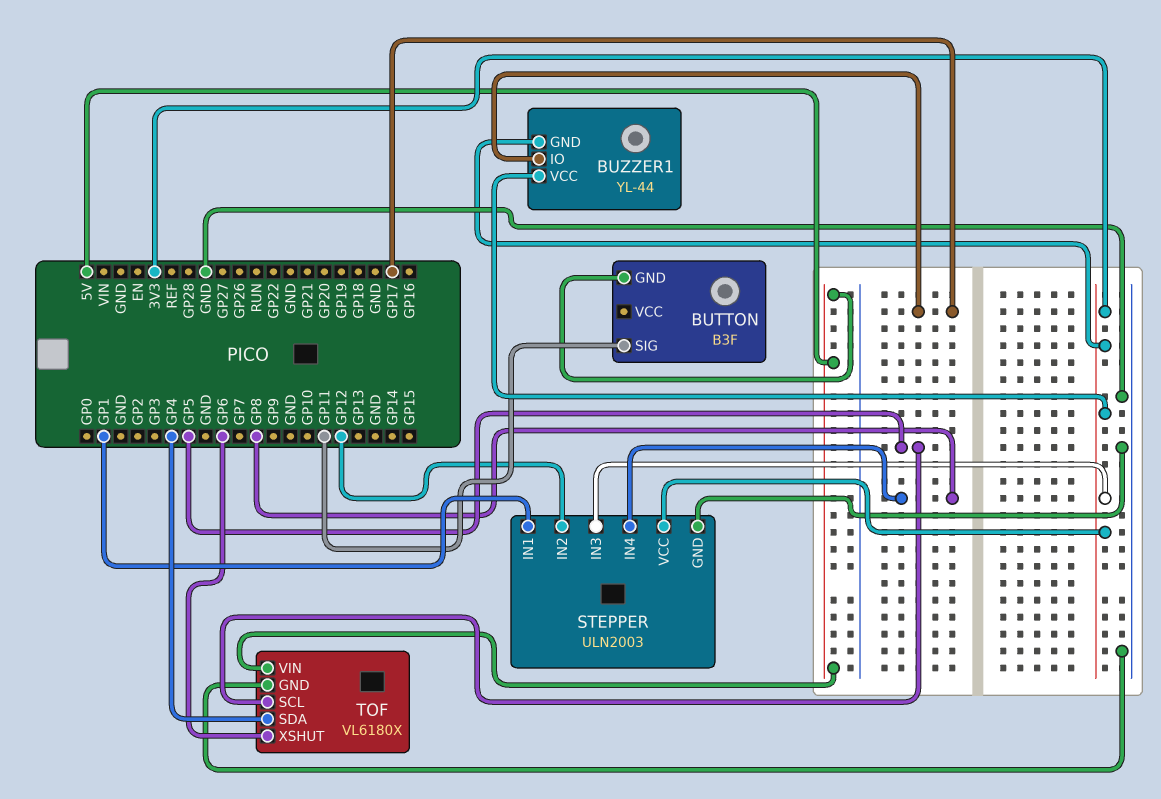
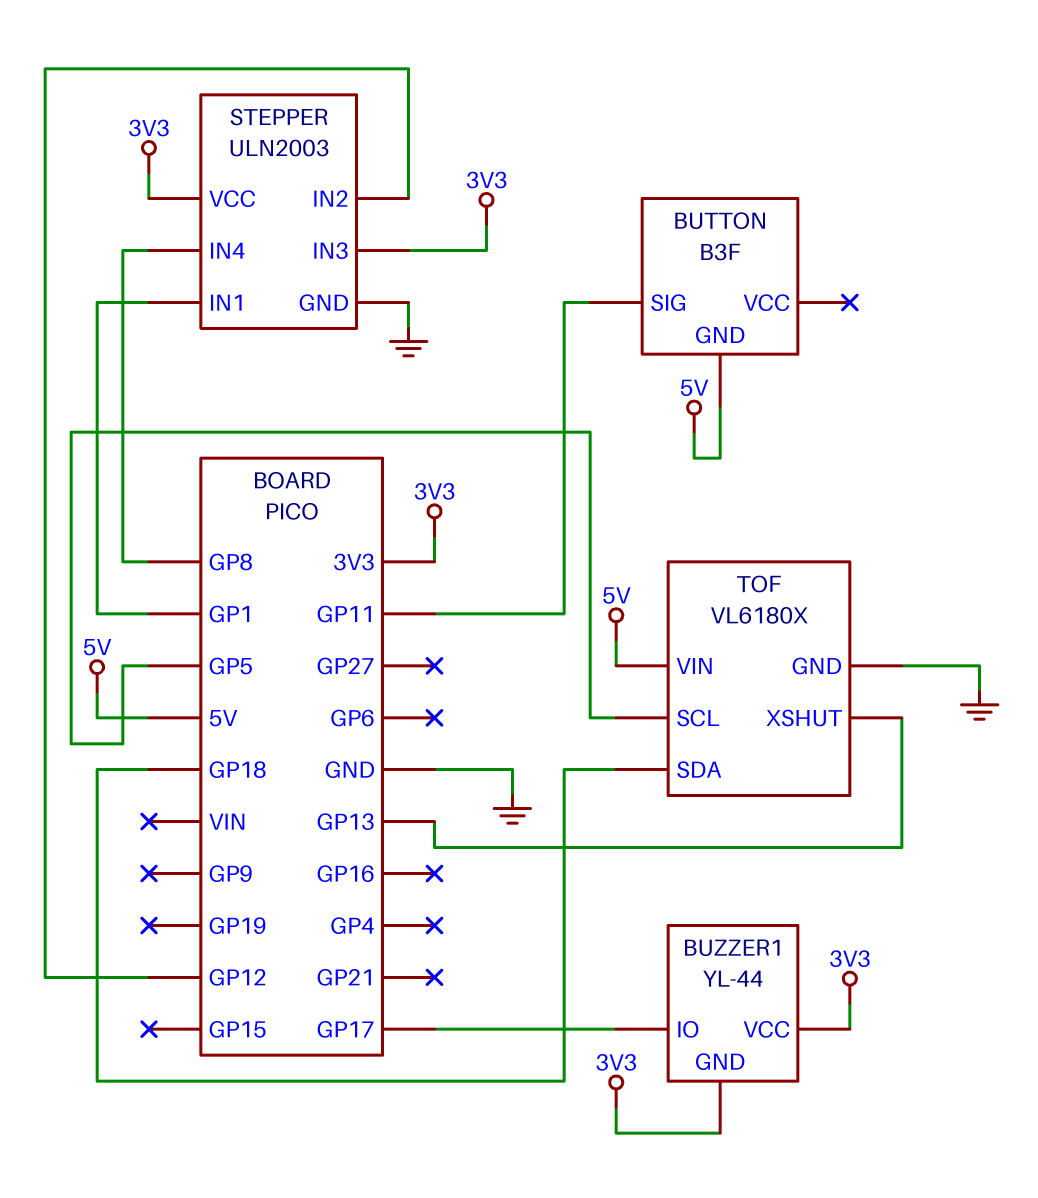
TOF pin SDA: GP4 -> GP18
TOF pin XSHUT: GP6 -> GP13

